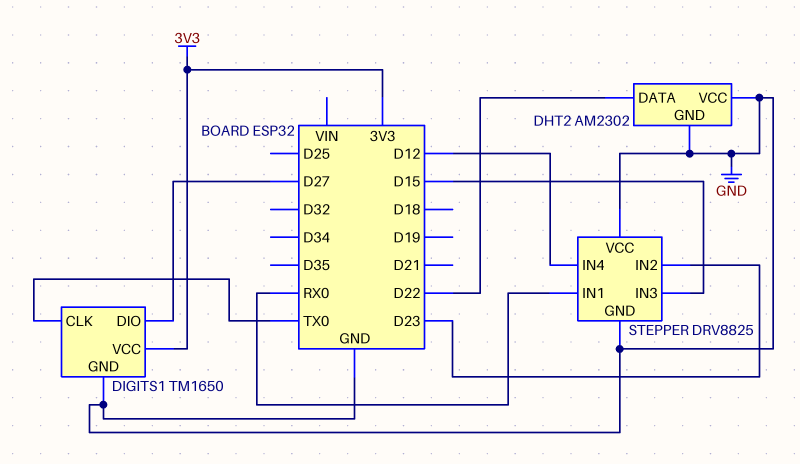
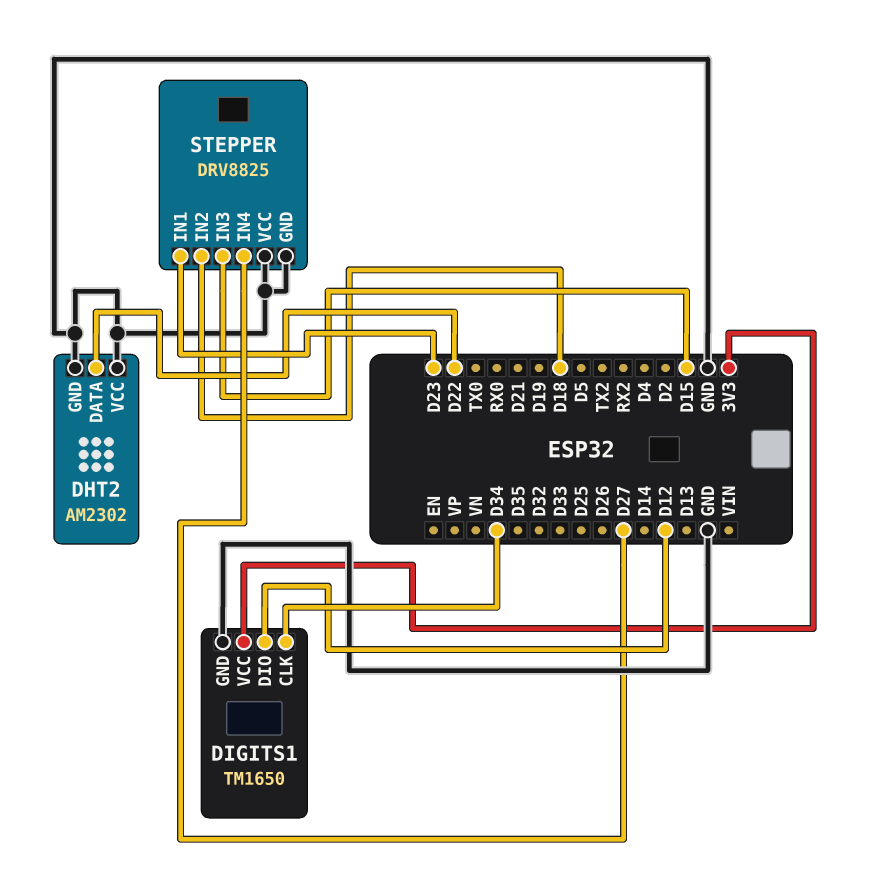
DIGITS1 pin CLK: TX0 -> D34
DIGITS1 pin DIO: D27 -> D12
STEPPER pin IN1: RX0 -> D23
STEPPER pin IN2: D23 -> D18
STEPPER pin IN4: D12 -> D27

